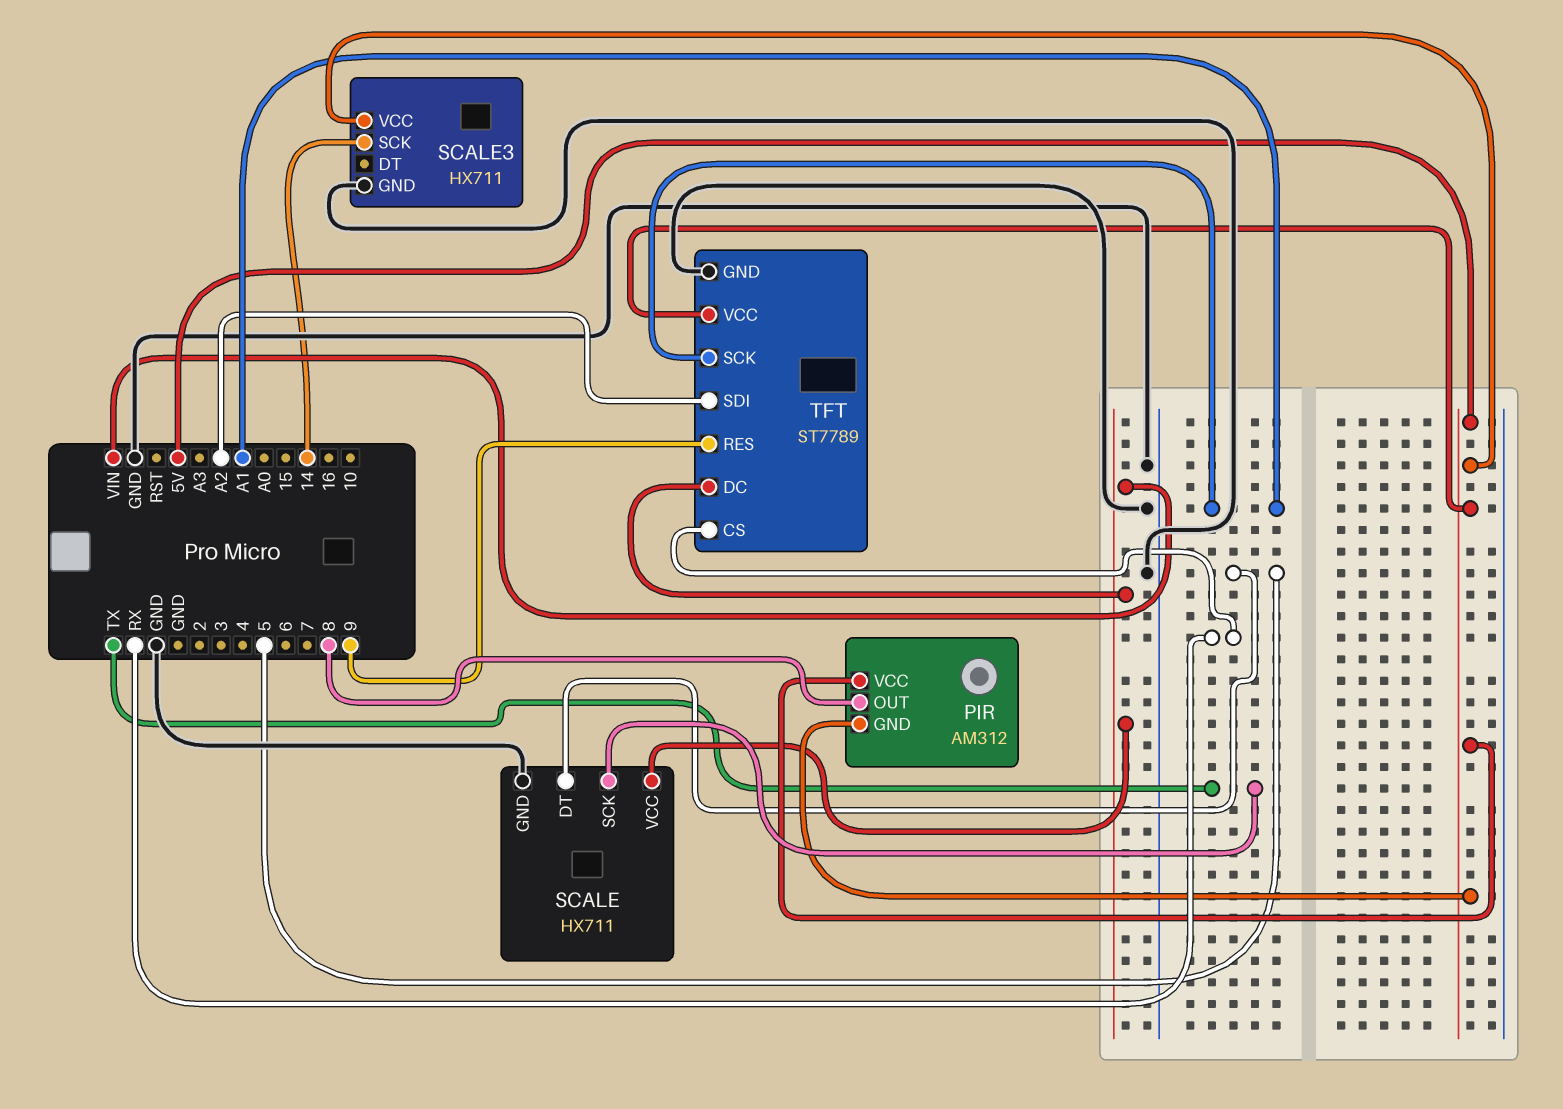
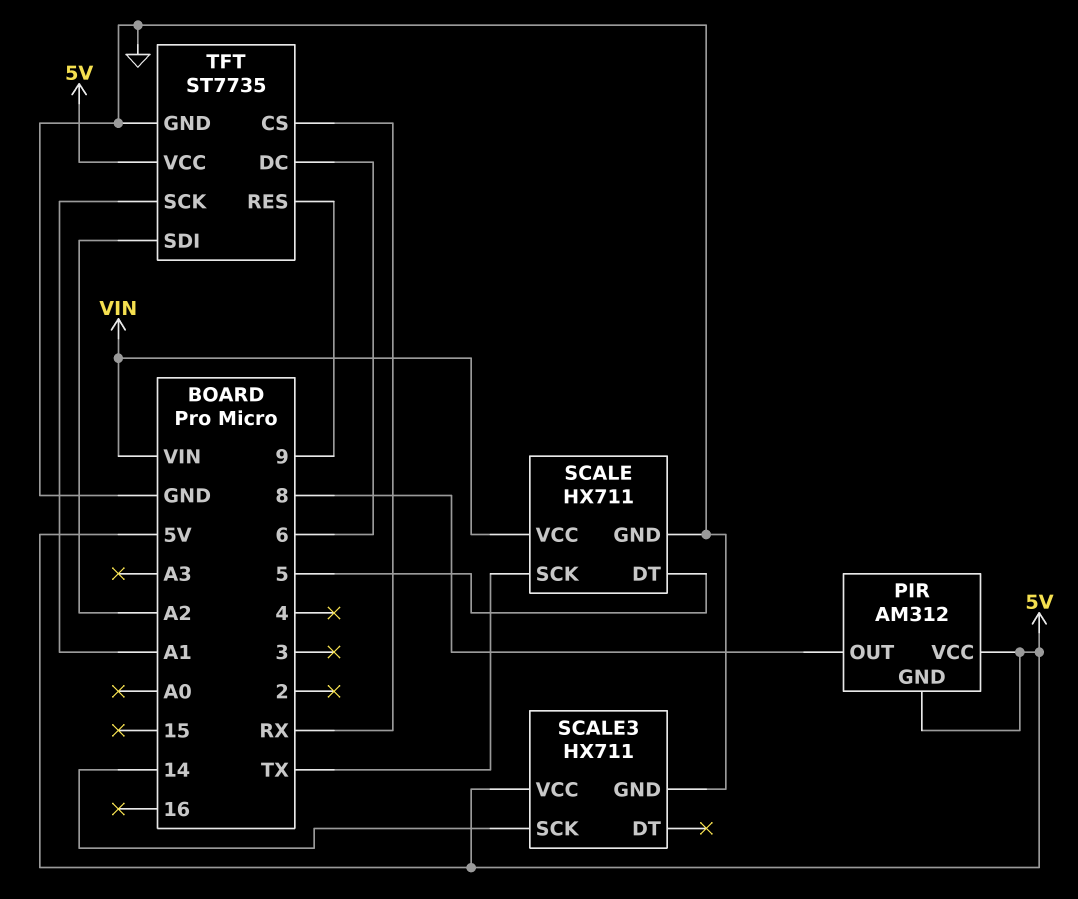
TFT: ST7789 -> ST7735
TFT pin DC: VIN -> 6

